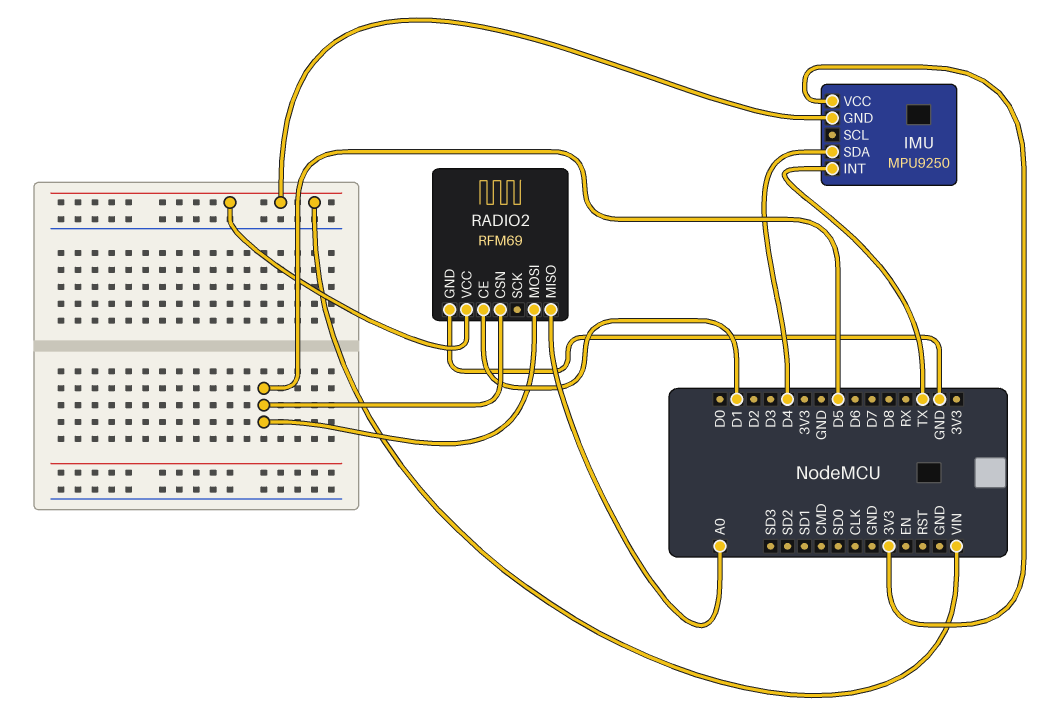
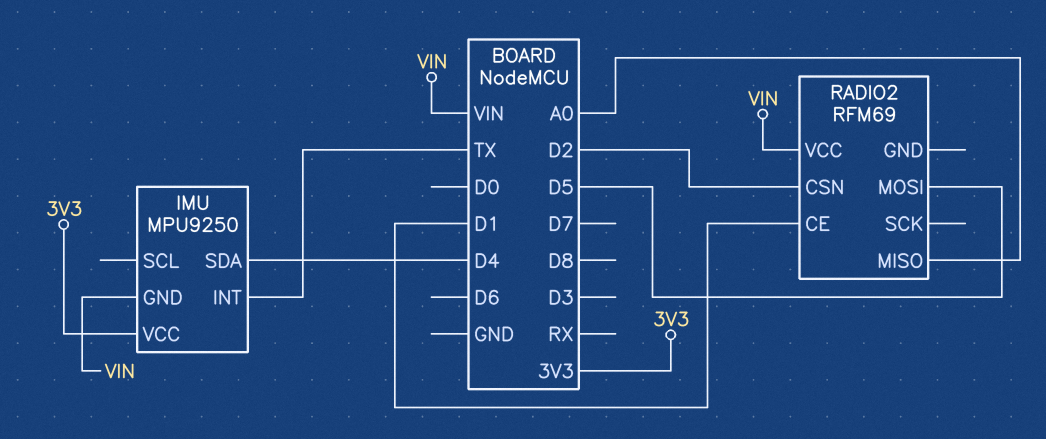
RADIO2 pin CSN: D5 -> D2
RADIO2 pin GND: GND -> none

